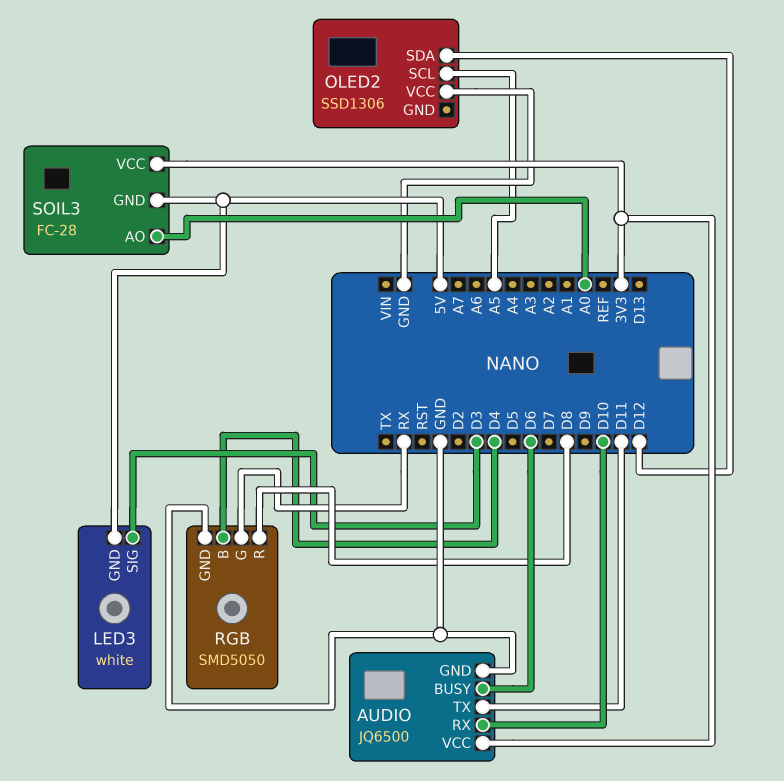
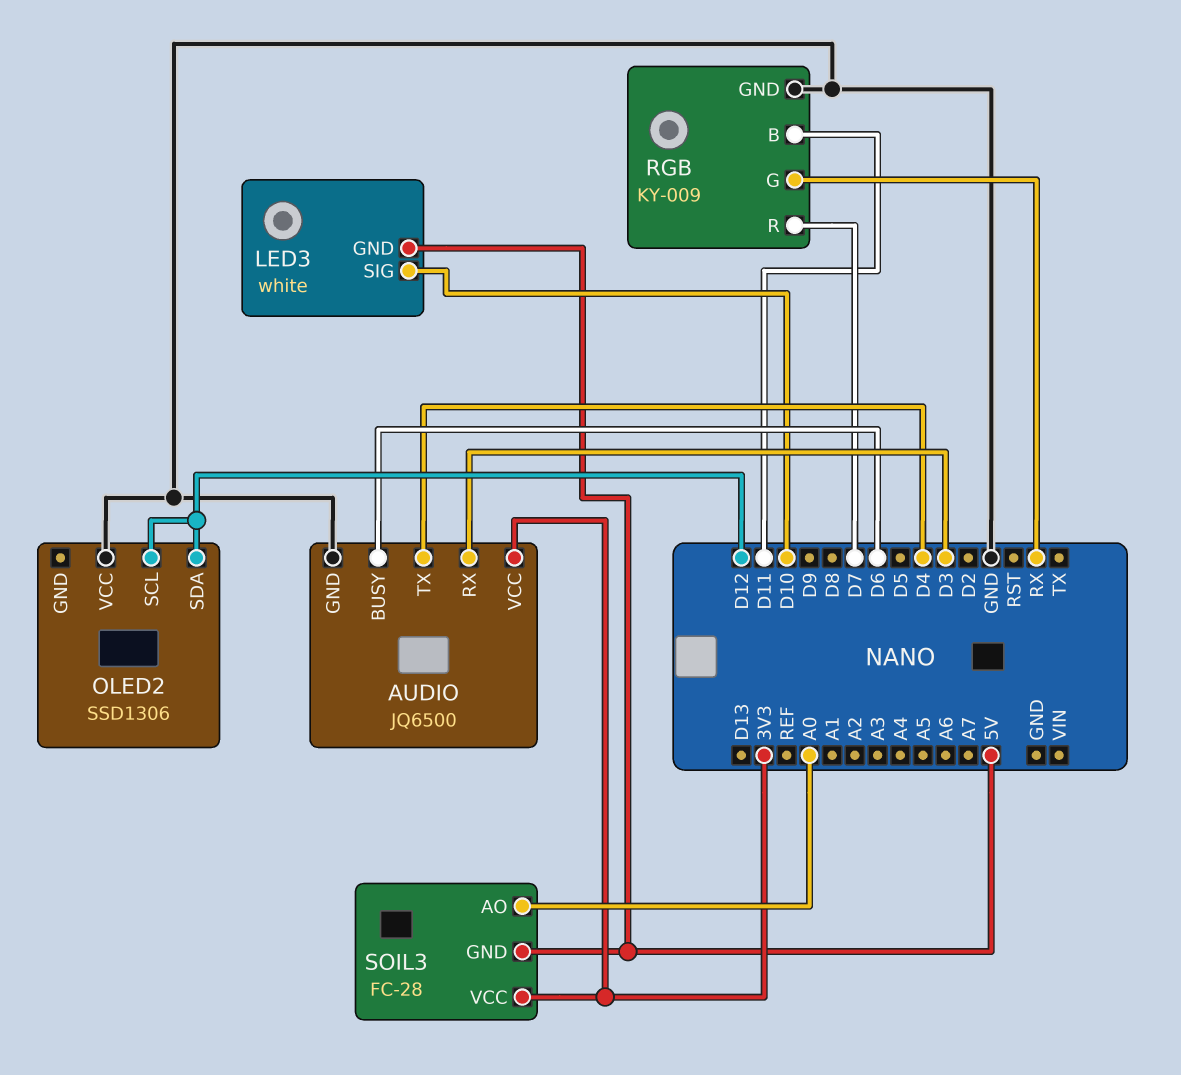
AUDIO pin RX: D10 -> D3
AUDIO pin TX: D11 -> D4
LED3 pin SIG: D3 -> D10
OLED2 pin SCL: A5 -> D12
RGB: SMD5050 -> KY-009
RGB pin B: D4 -> D11
RGB pin R: D8 -> D7

